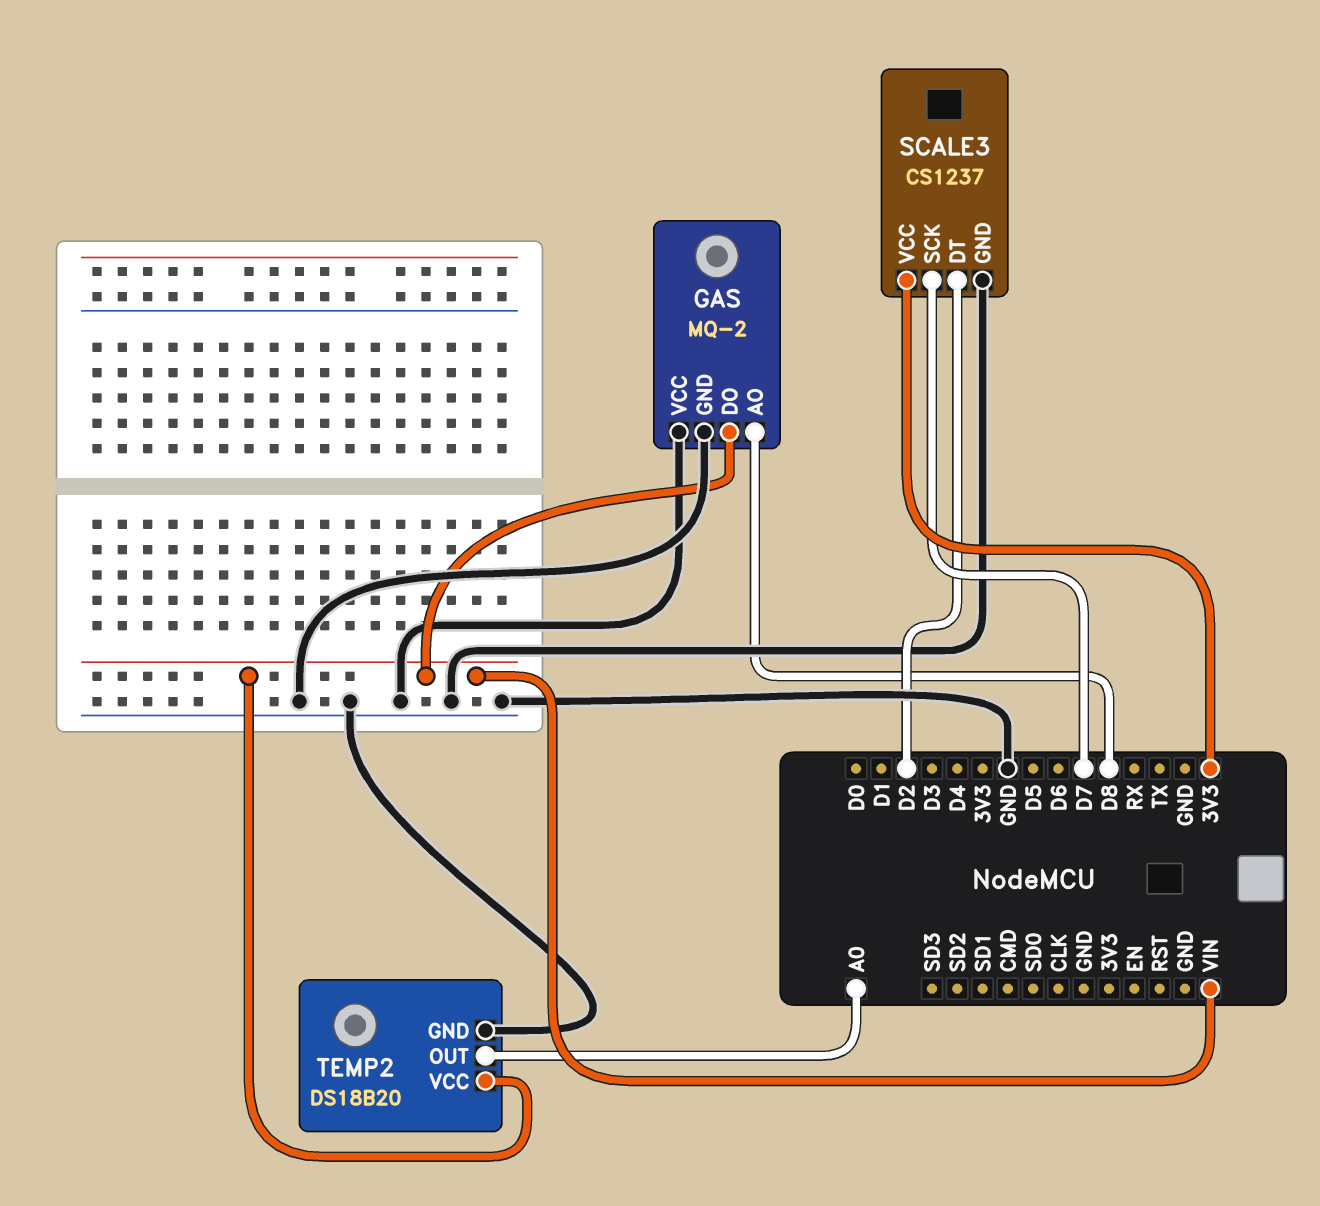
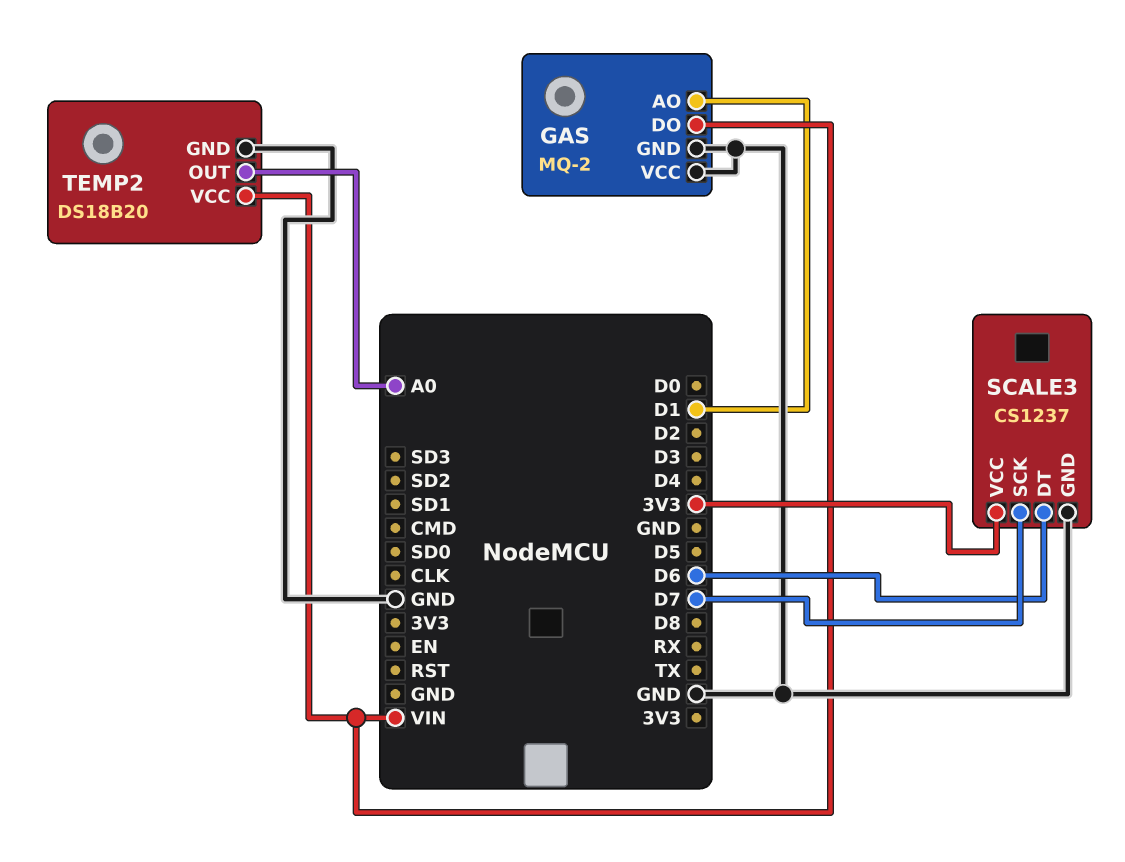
GAS pin AO: D8 -> D1
SCALE3 pin DT: D2 -> D6

